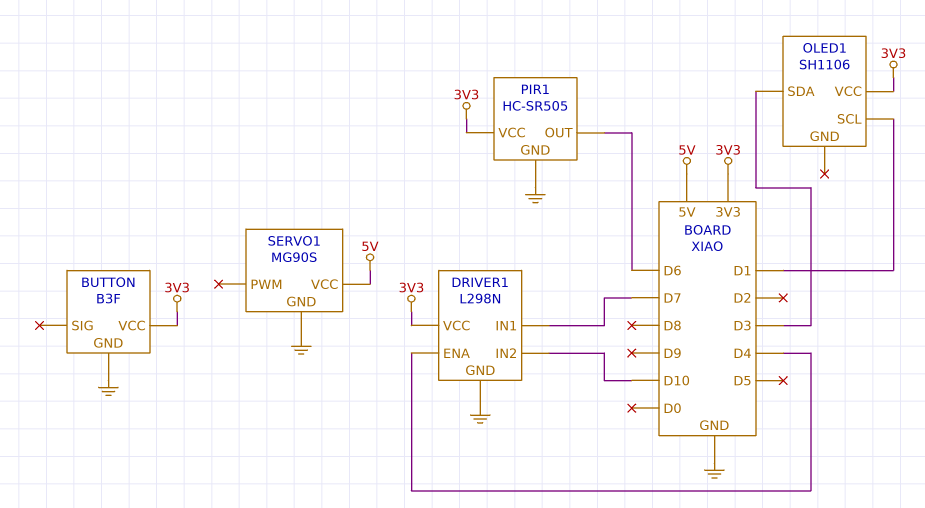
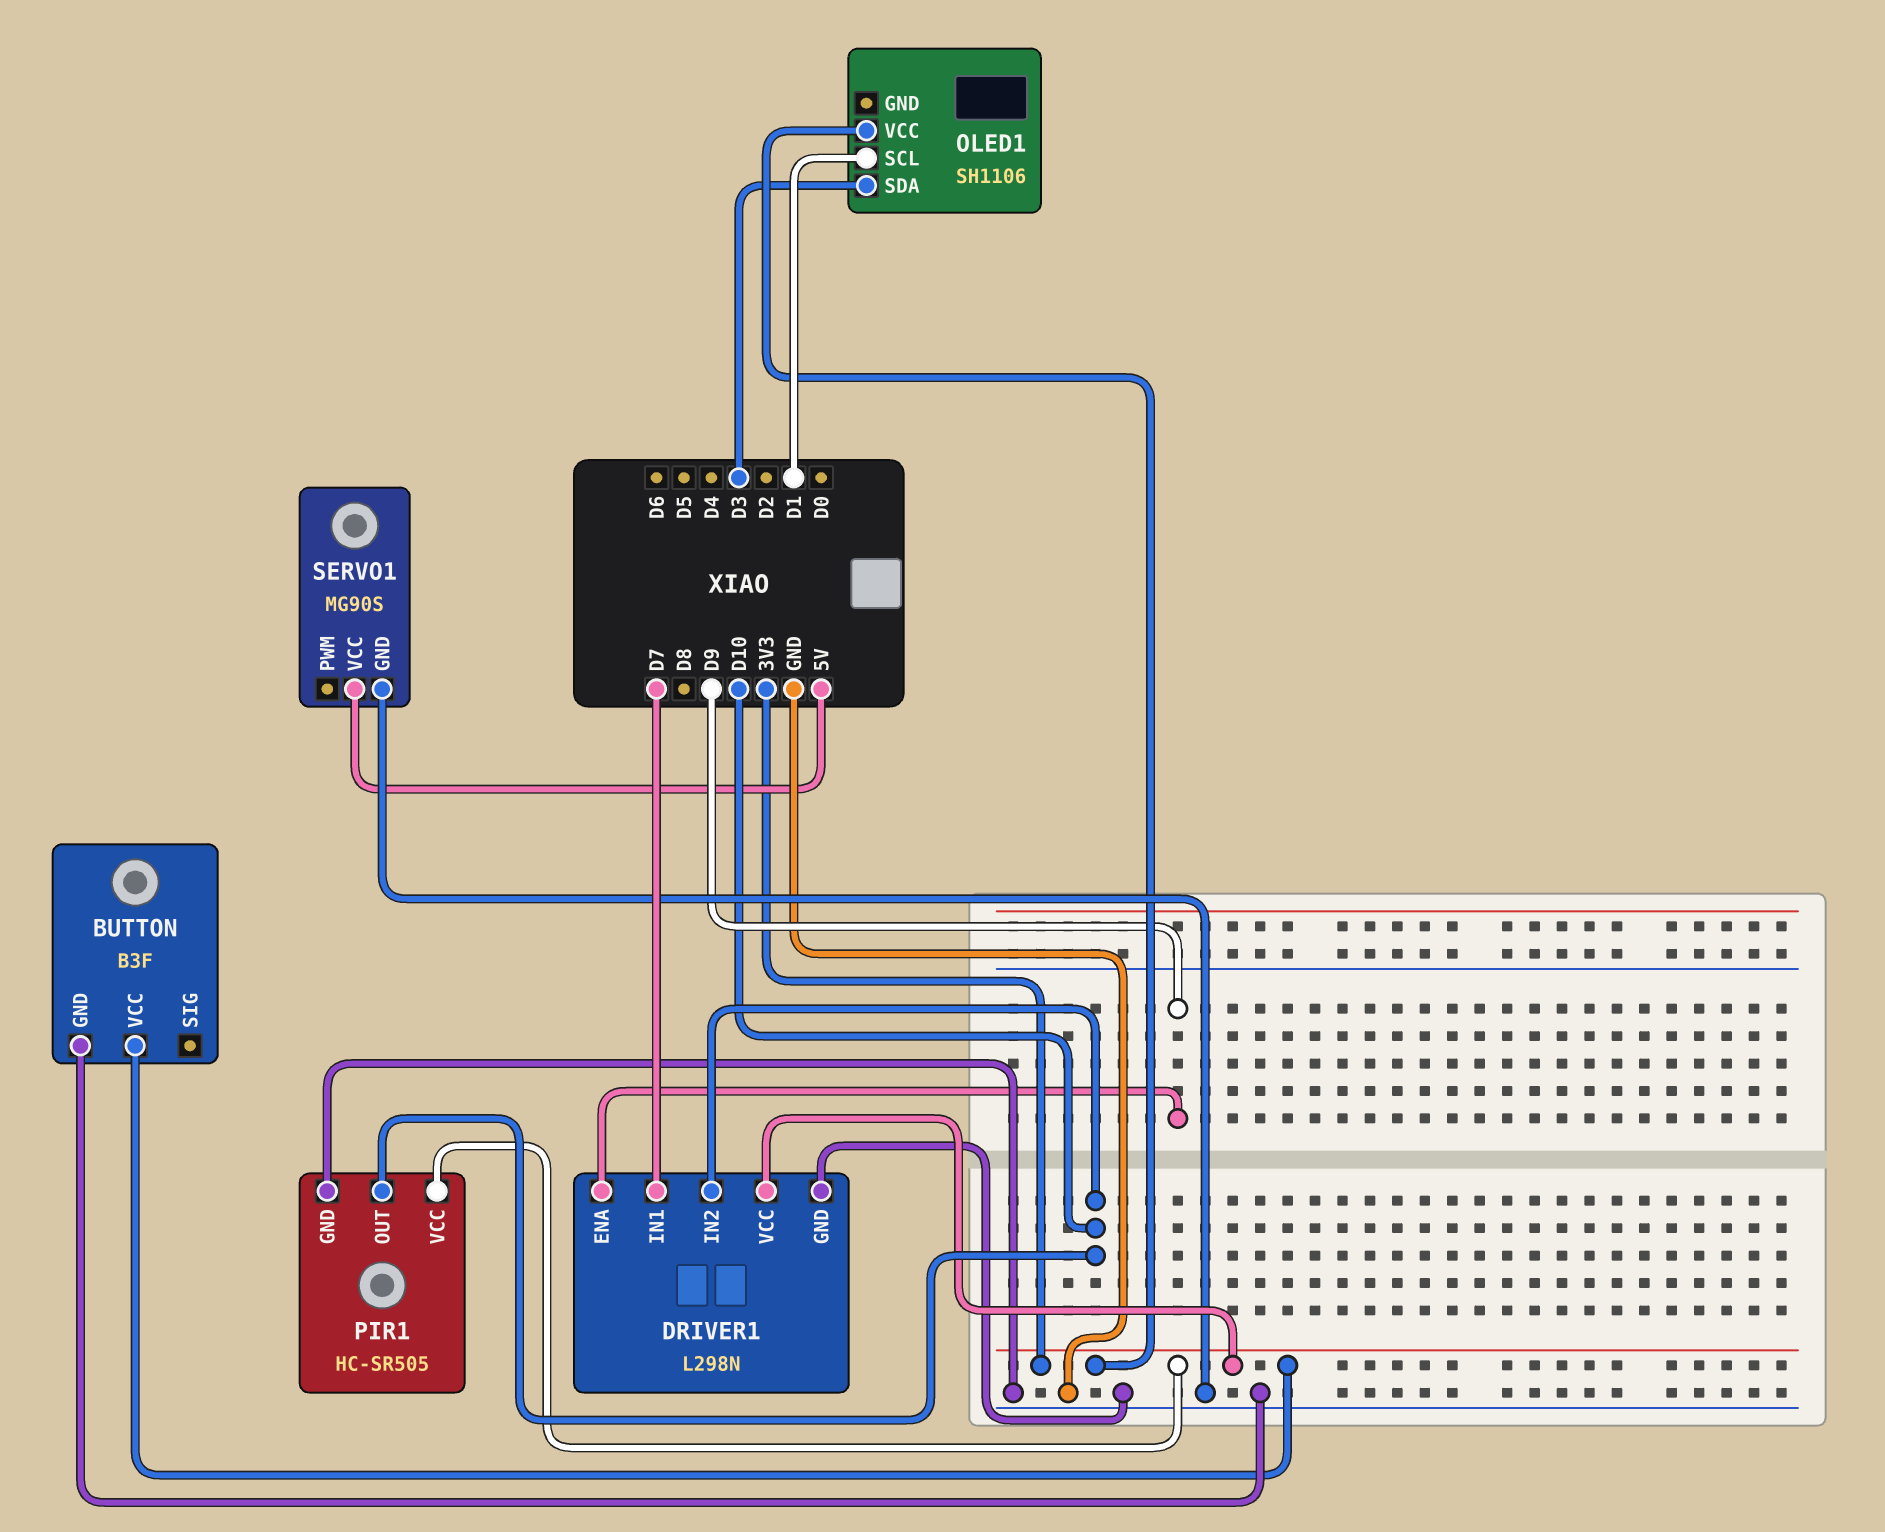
DRIVER1 pin ENA: D4 -> D9
PIR1 pin OUT: D6 -> D10

